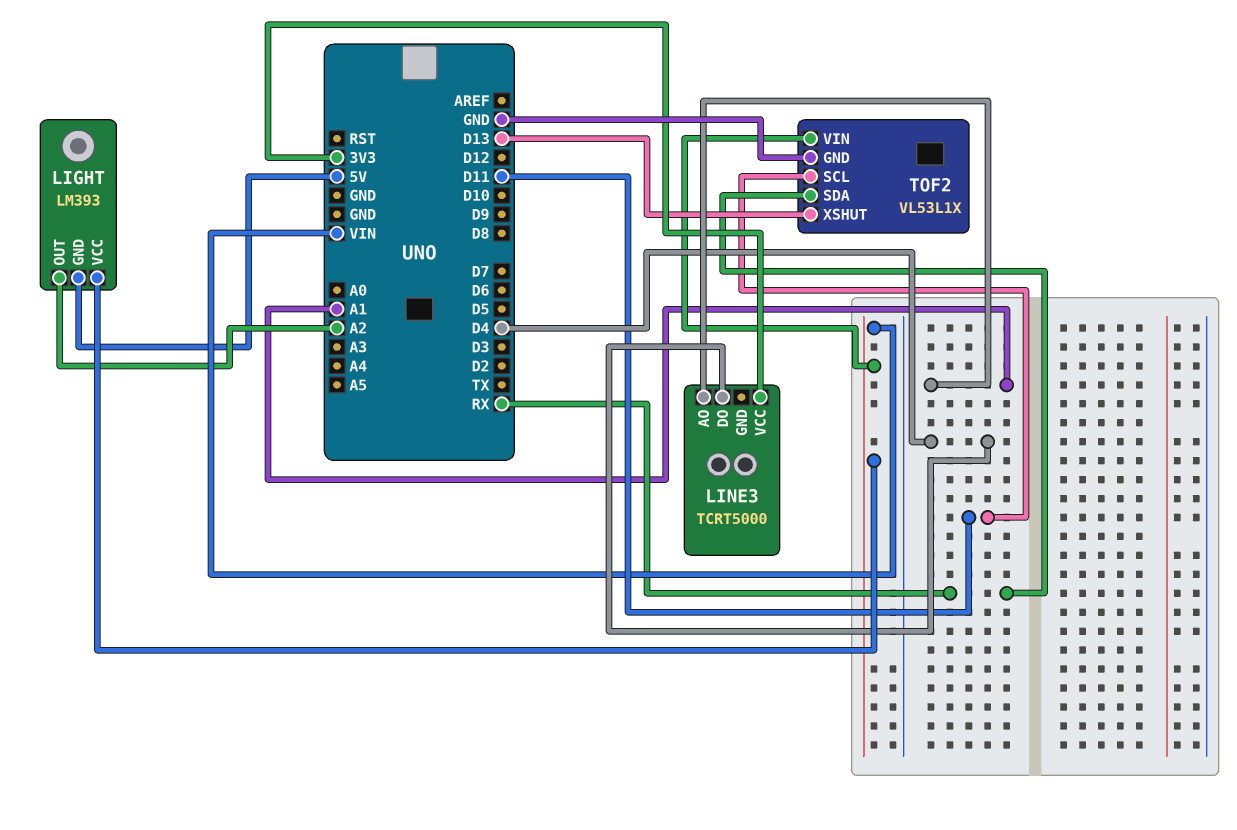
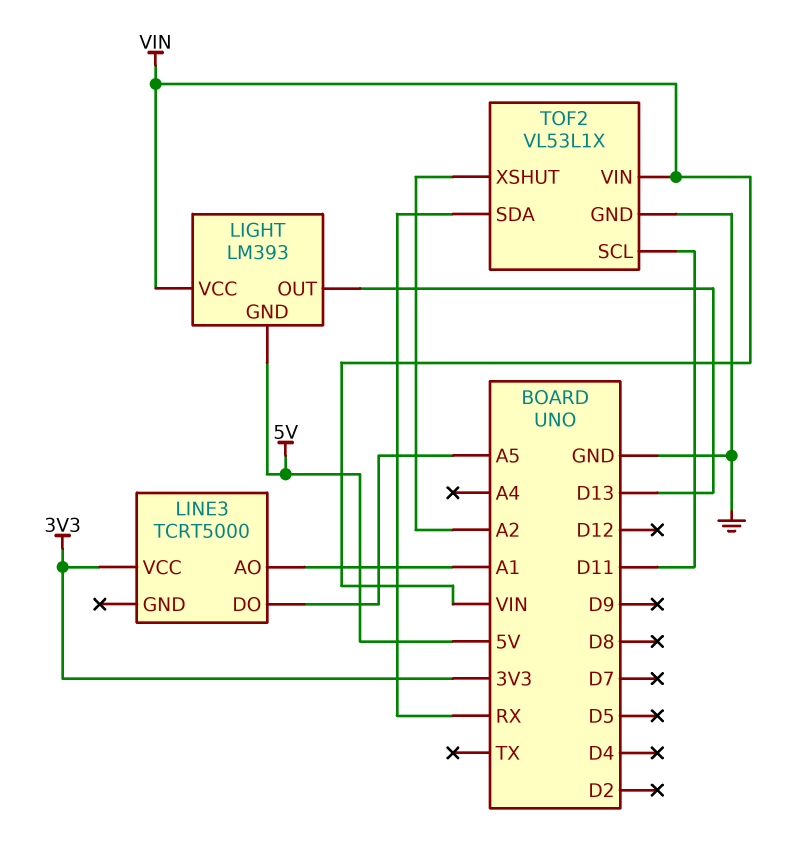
LIGHT pin OUT: A2 -> D13
LINE3 pin DO: D4 -> A5
TOF2 pin XSHUT: D13 -> A2

